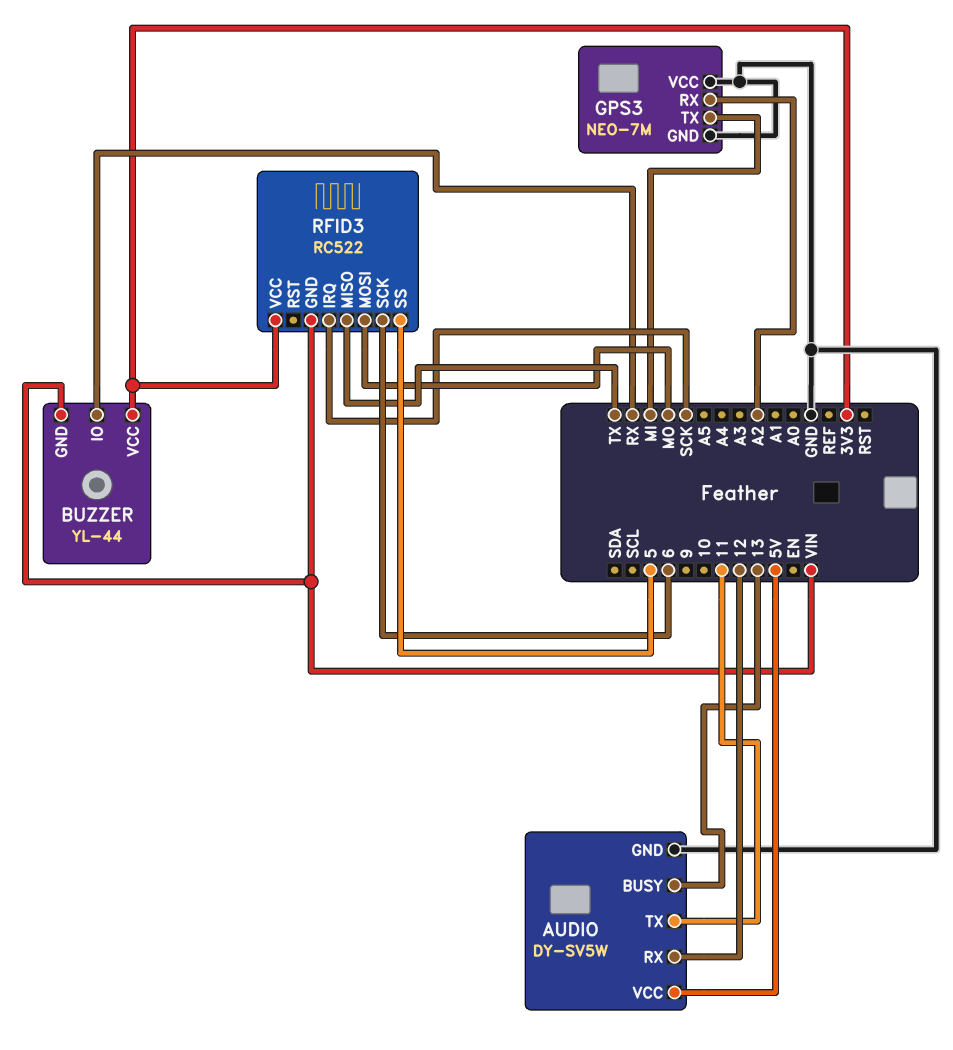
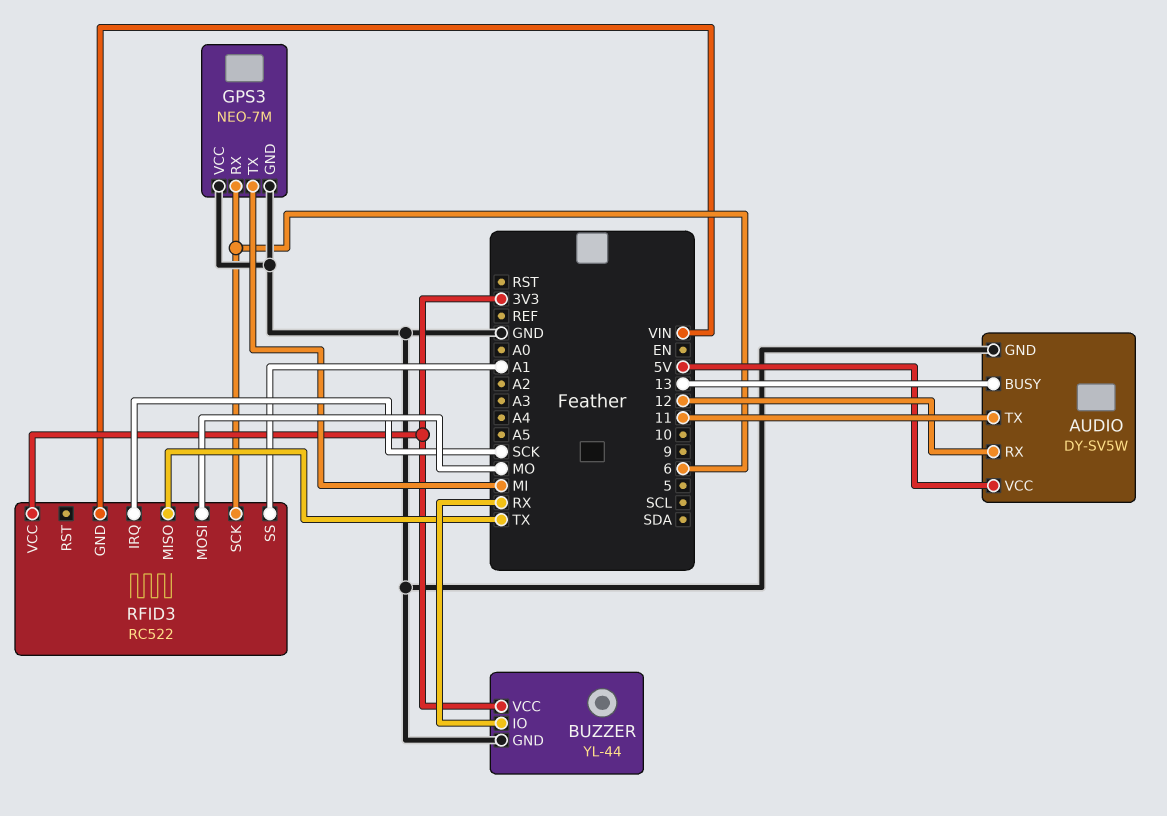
BUZZER pin GND: VIN -> GND
GPS3 pin RX: A2 -> 6
RFID3 pin SS: 5 -> A1

